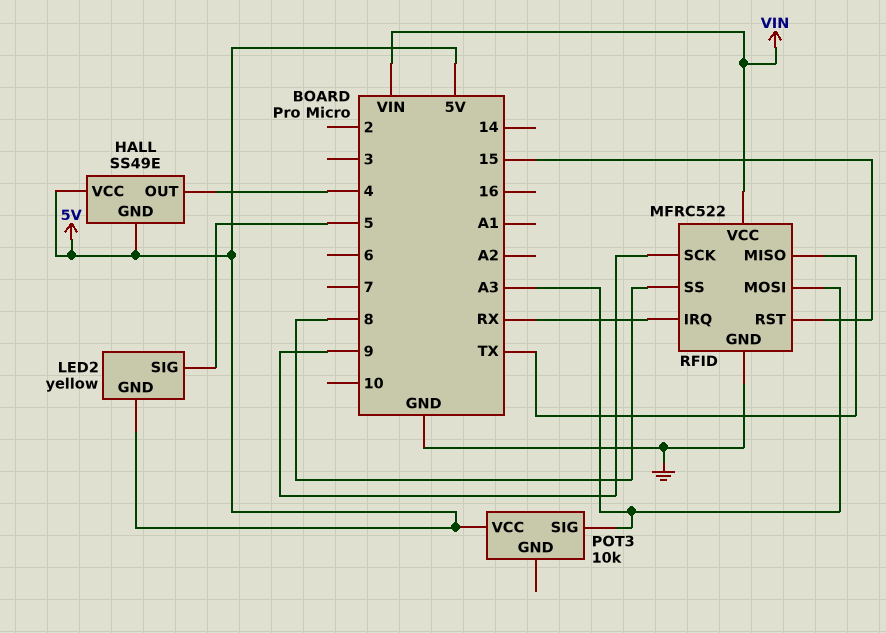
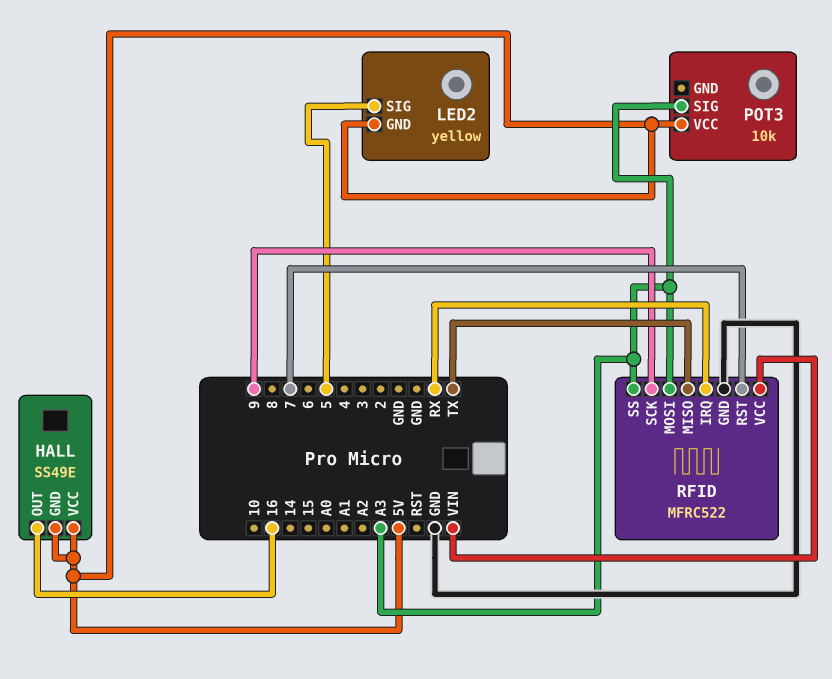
HALL pin OUT: 4 -> 16
RFID pin RST: 15 -> 7
RFID pin SS: 8 -> A3

